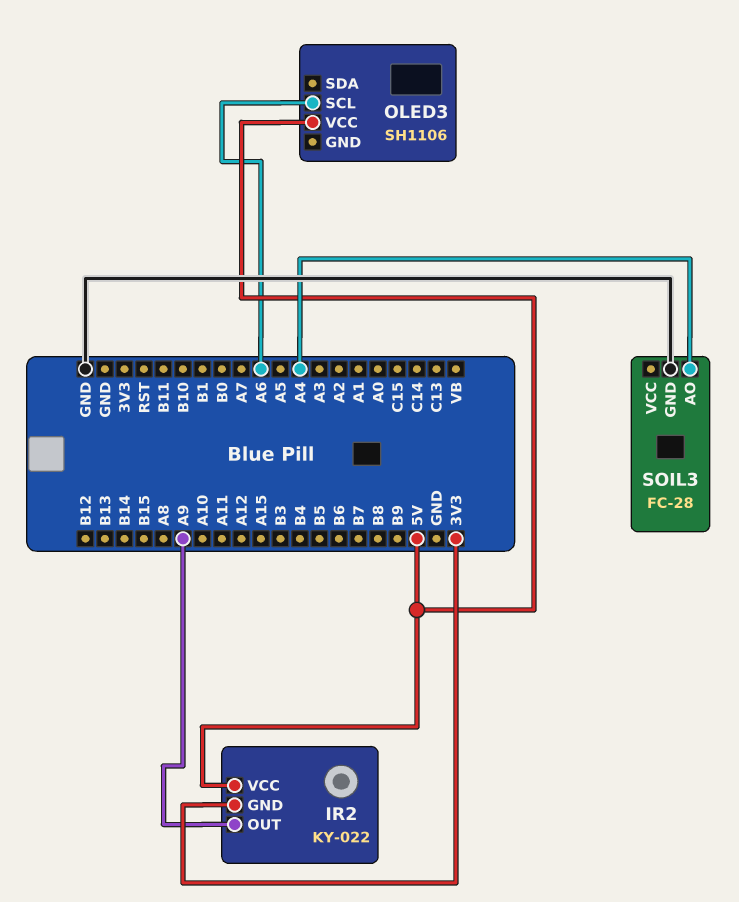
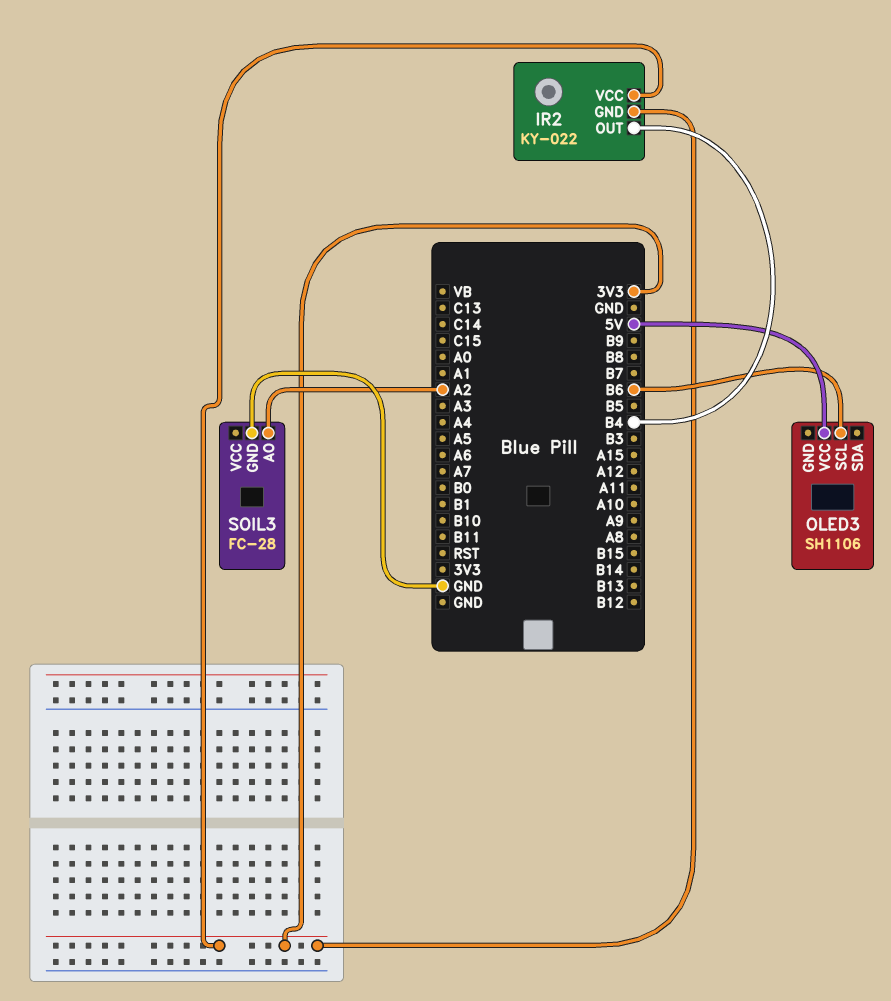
IR2 pin OUT: A9 -> B4
IR2 pin VCC: 5V -> 3V3
OLED3 pin SCL: A6 -> B6
SOIL3 pin AO: A4 -> A2

